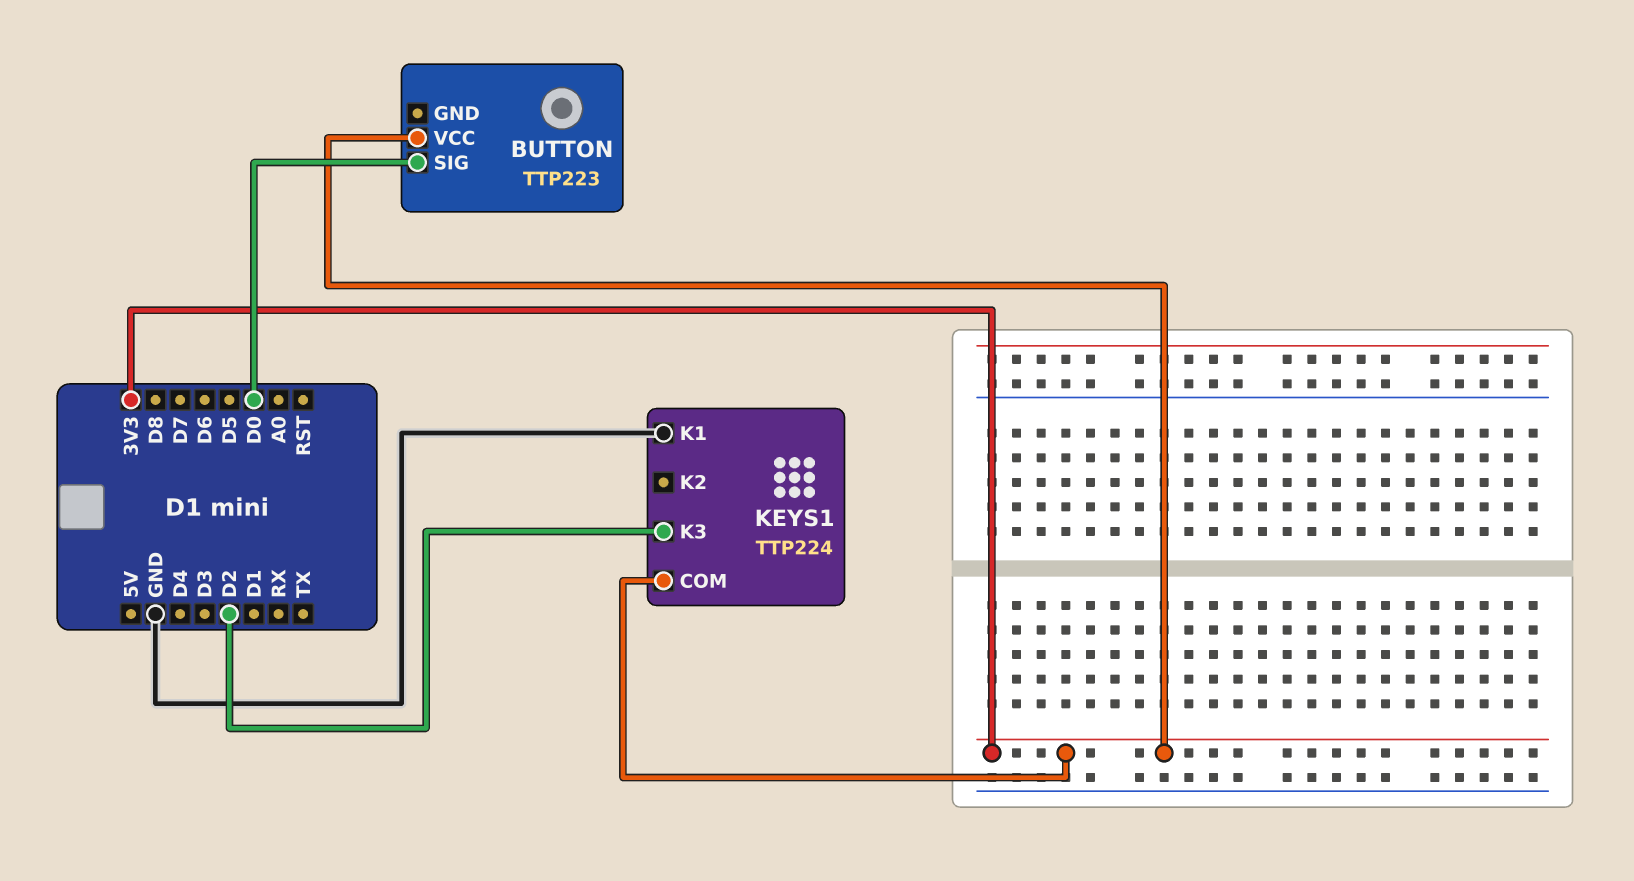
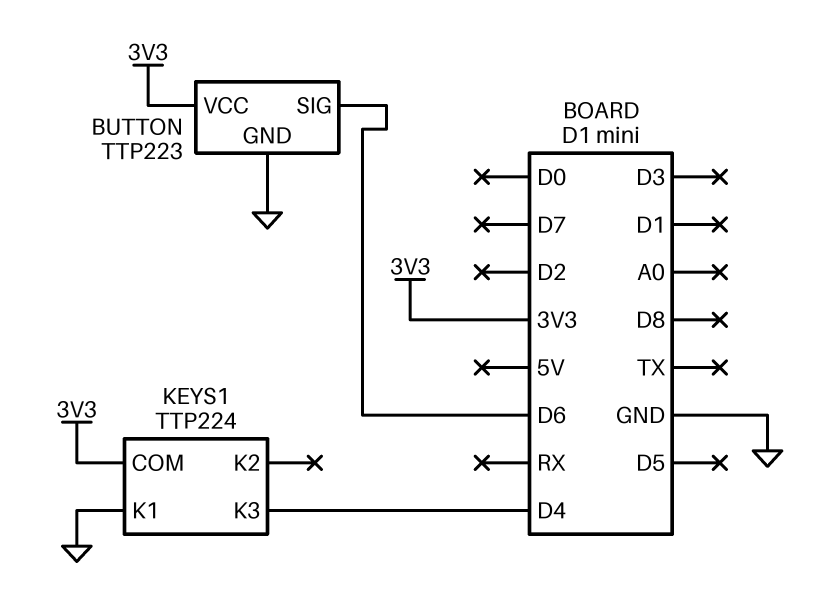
BUTTON pin GND: none -> GND
BUTTON pin SIG: D0 -> D6
KEYS1 pin K3: D2 -> D4

